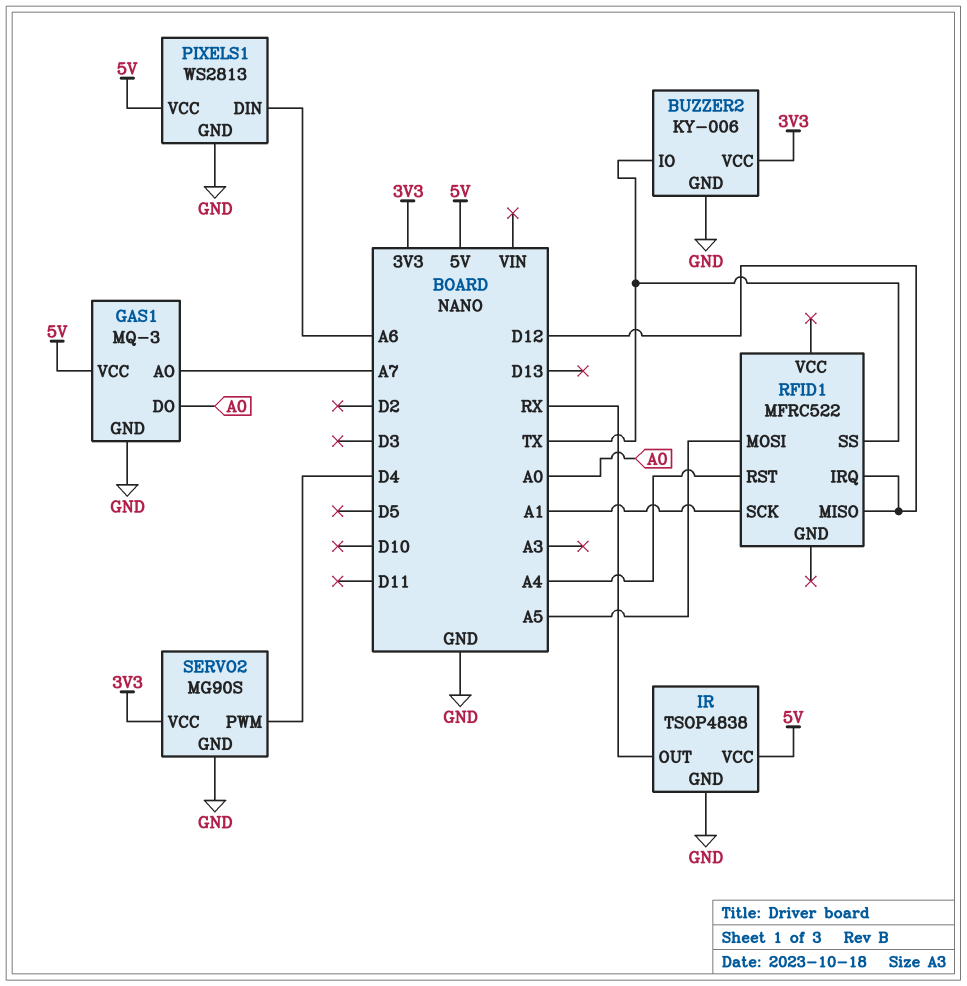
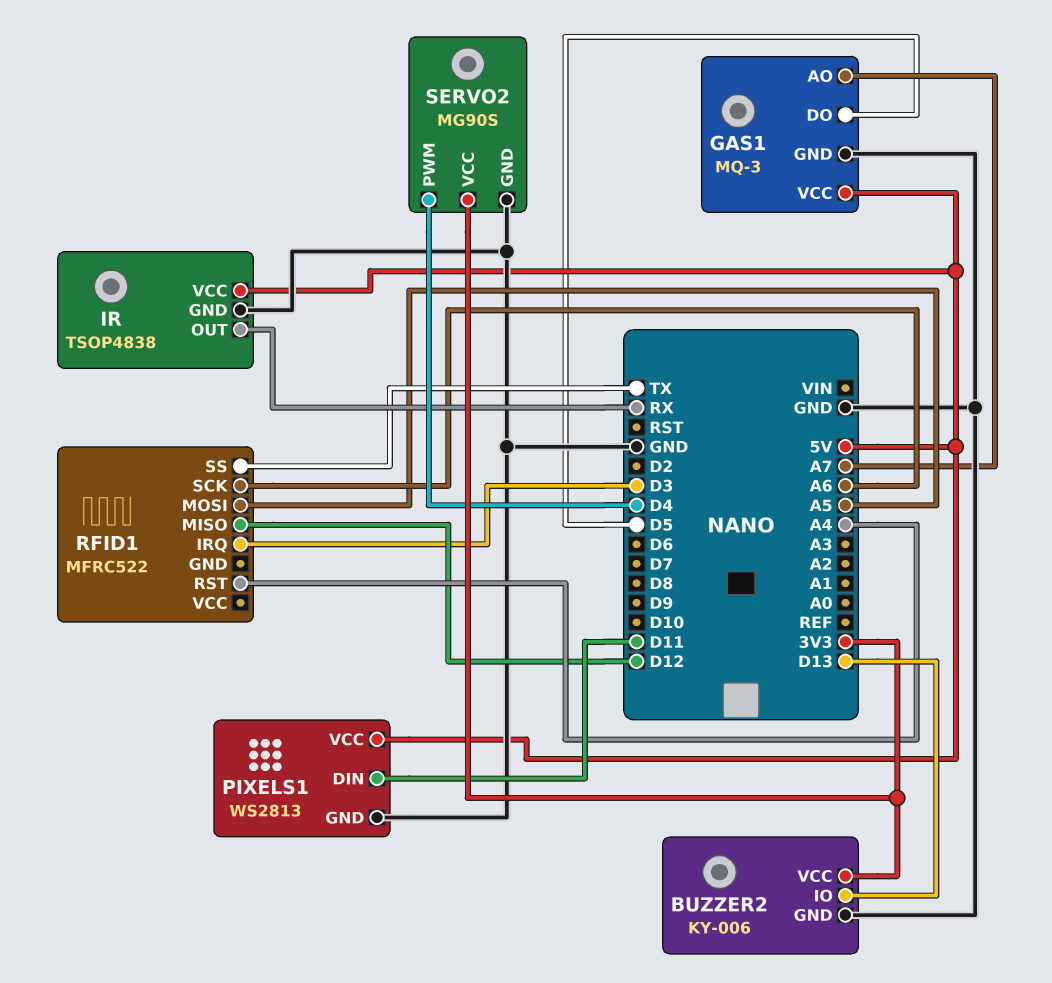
BUZZER2 pin IO: TX -> D13
GAS1 pin DO: A0 -> D5
PIXELS1 pin DIN: A6 -> D11
RFID1 pin IRQ: D12 -> D3
RFID1 pin SCK: A1 -> A6

